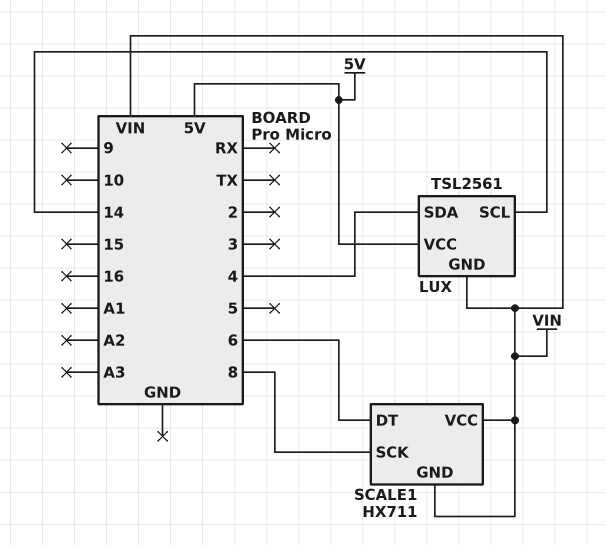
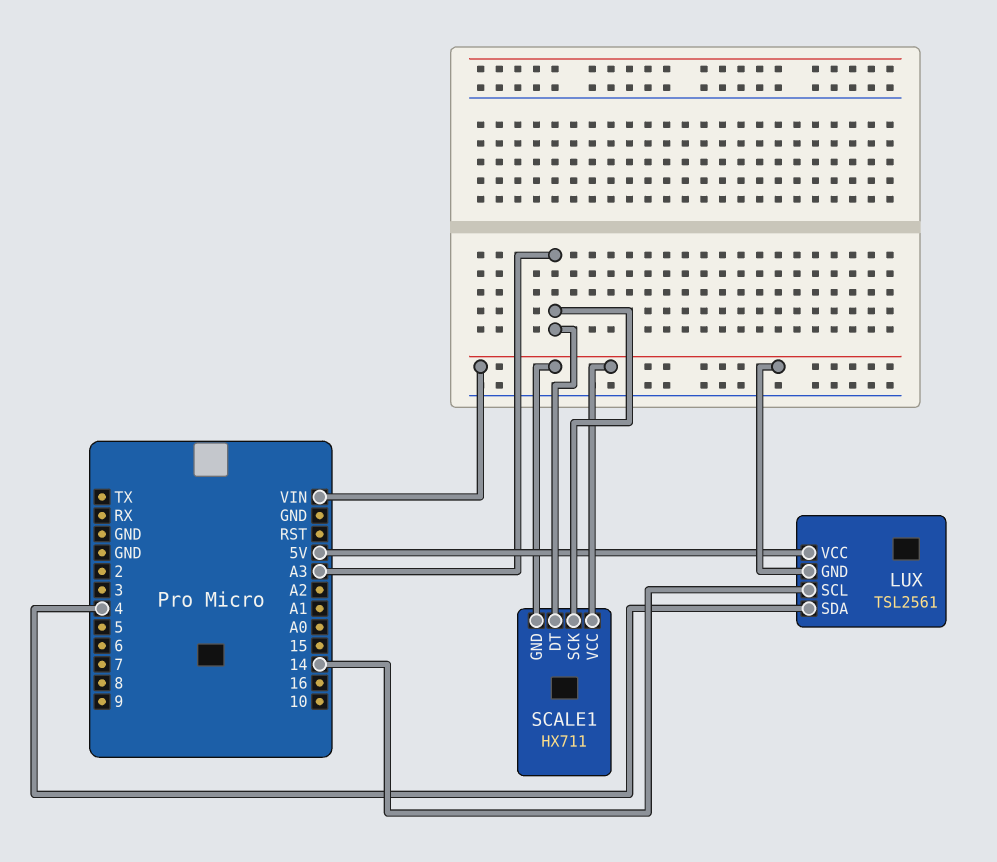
SCALE1 pin DT: 6 -> A3
SCALE1 pin SCK: 8 -> A3

